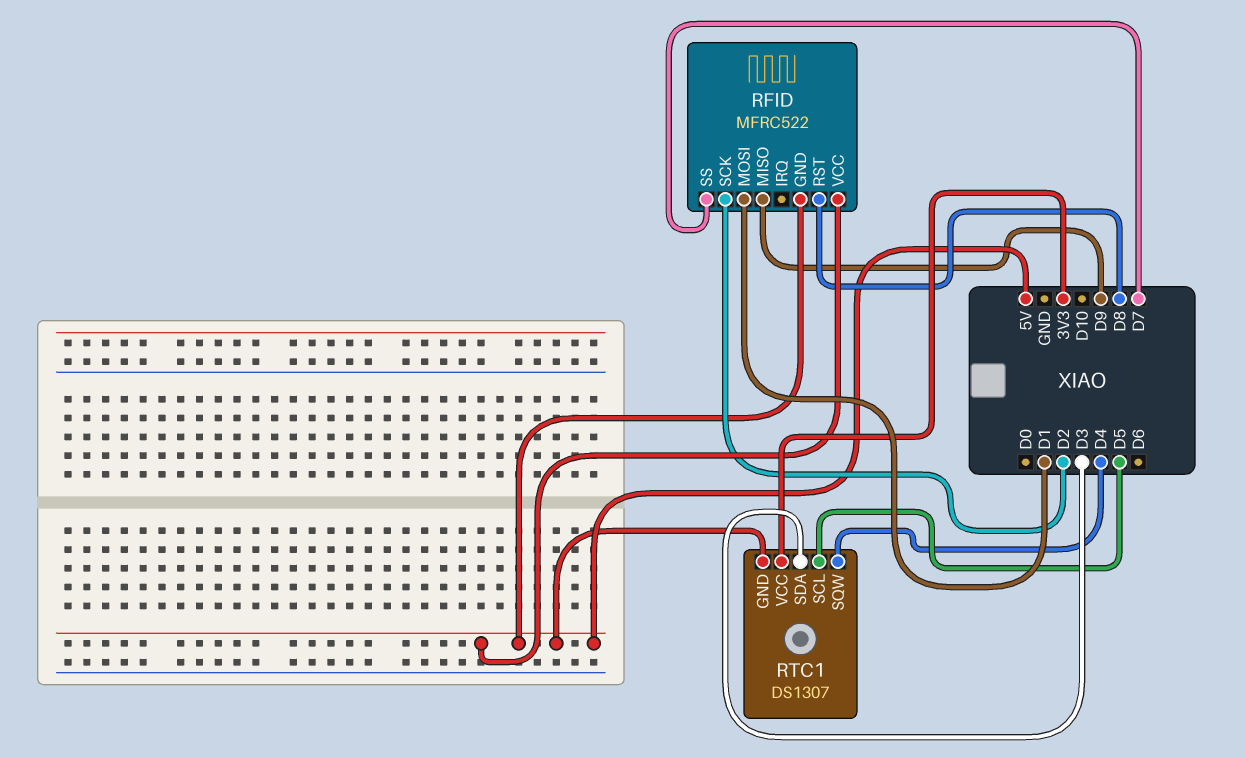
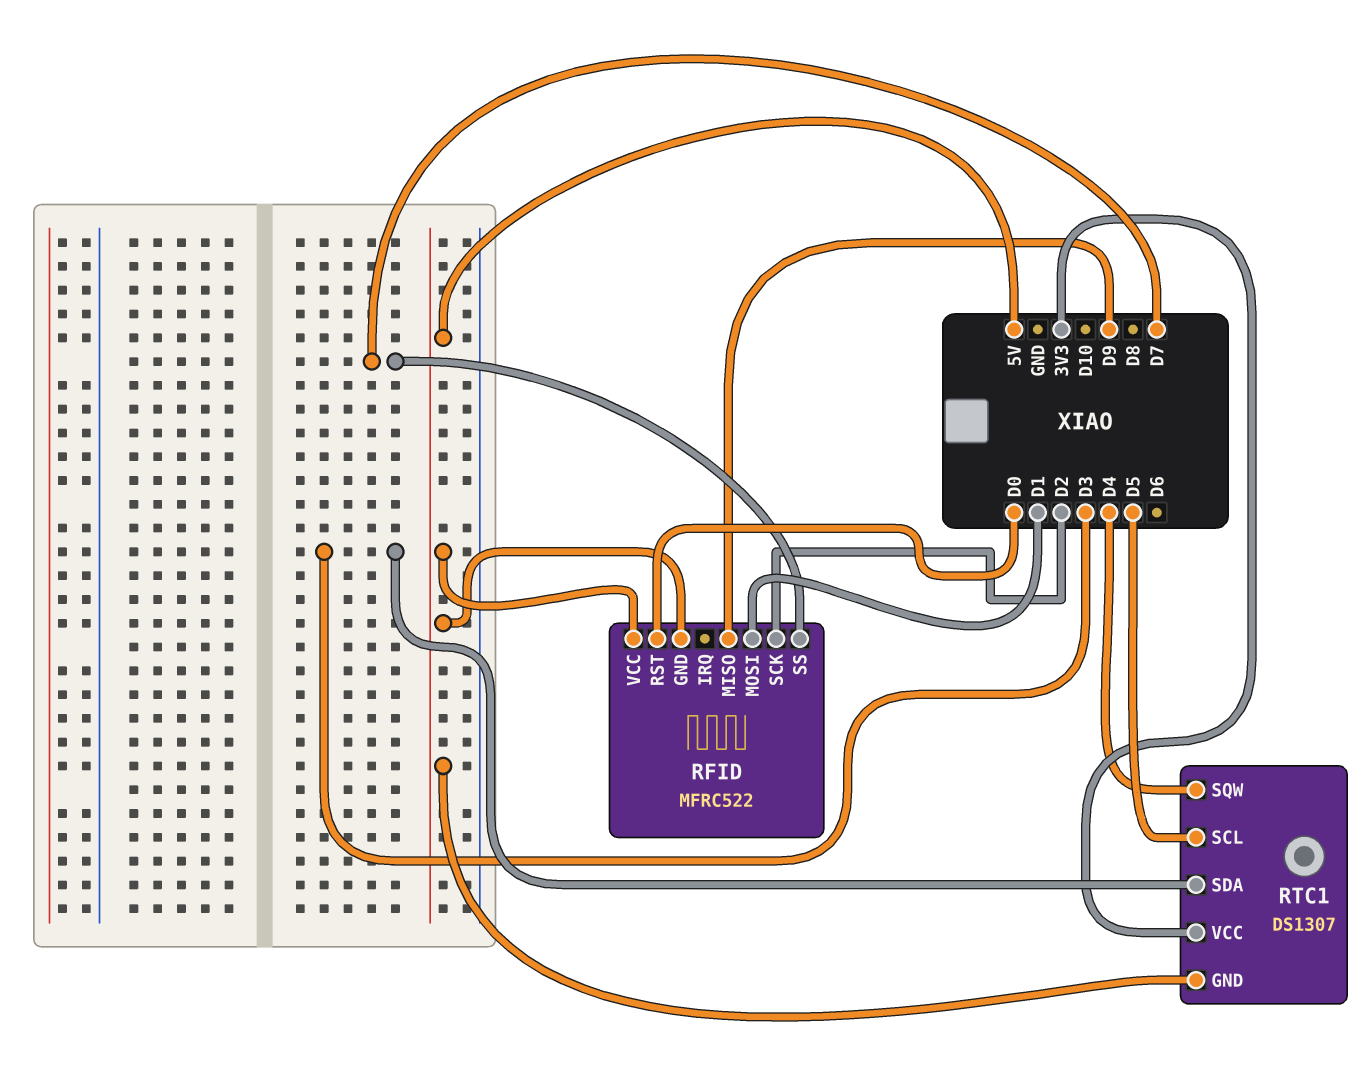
RFID pin RST: D8 -> D0

